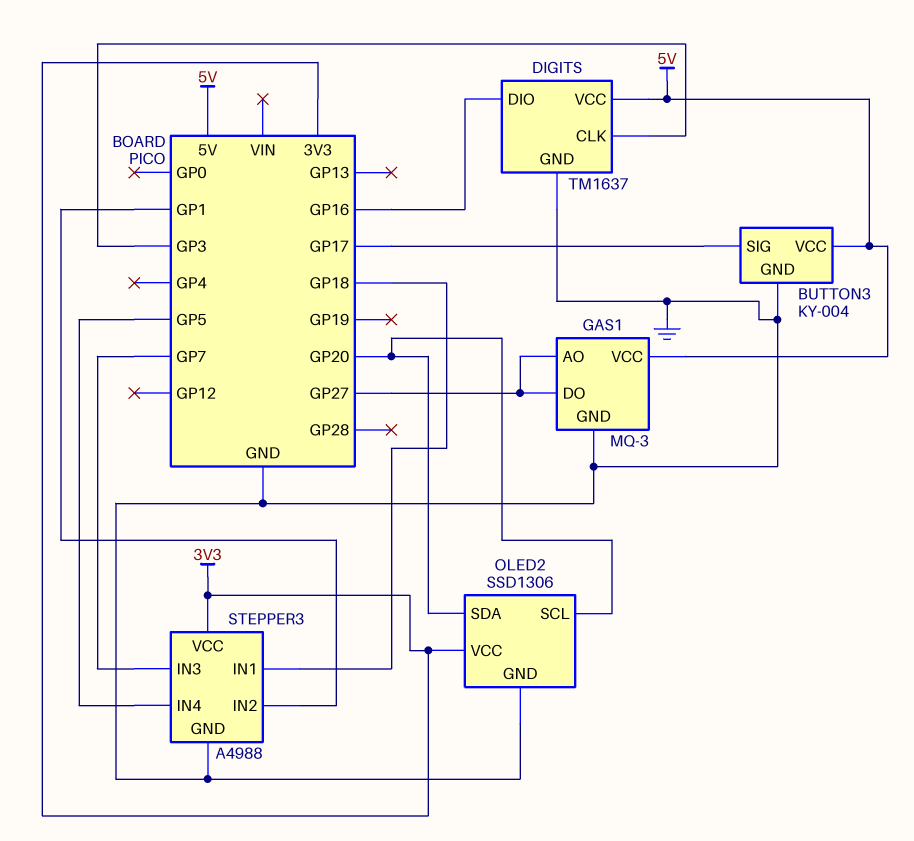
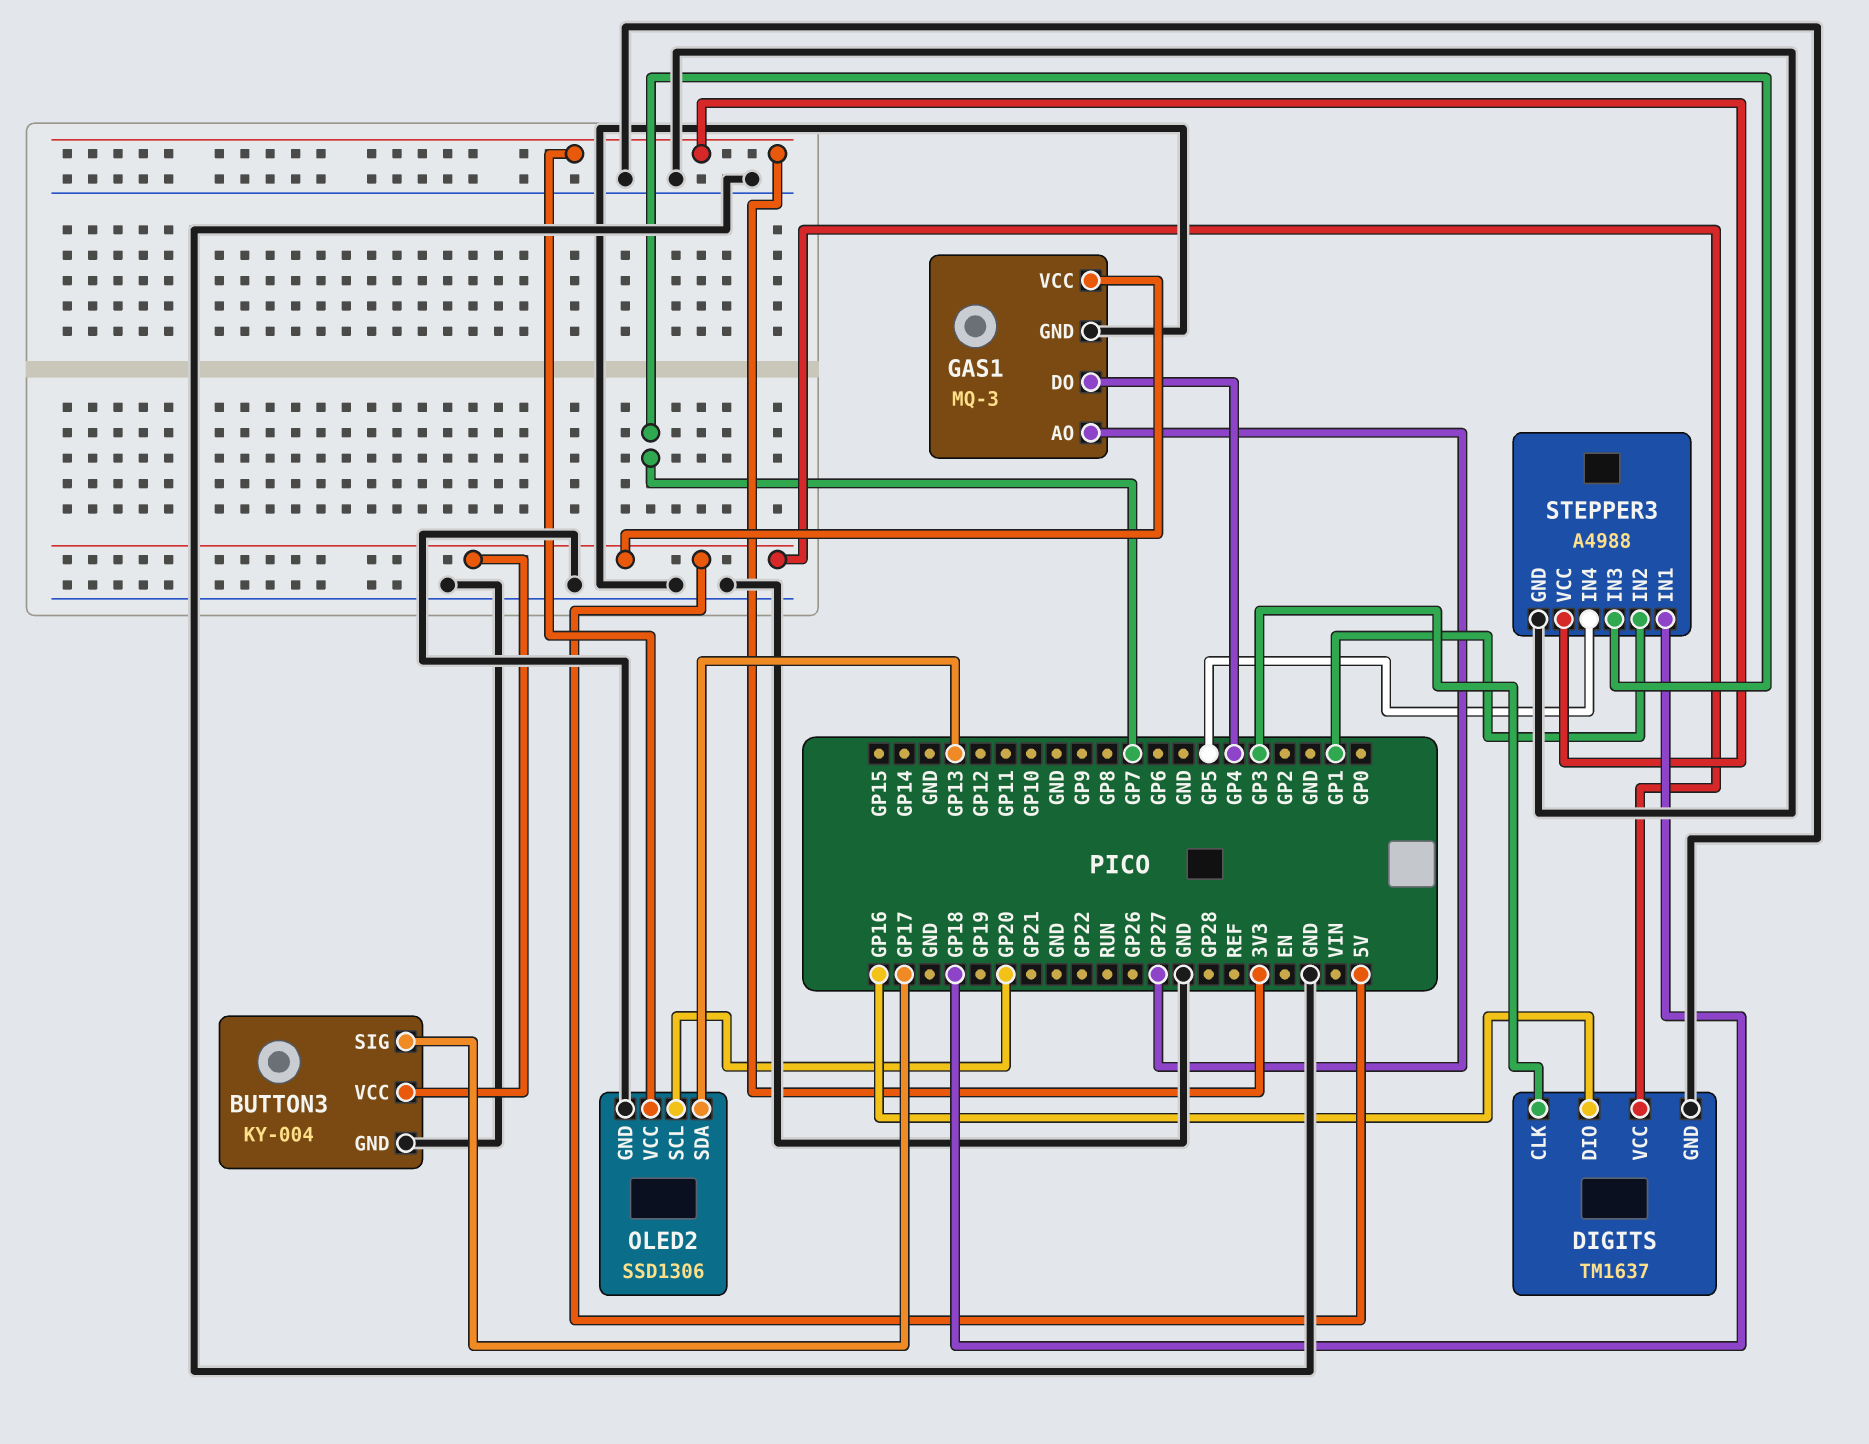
GAS1 pin DO: GP27 -> GP4
OLED2 pin SDA: GP20 -> GP13

